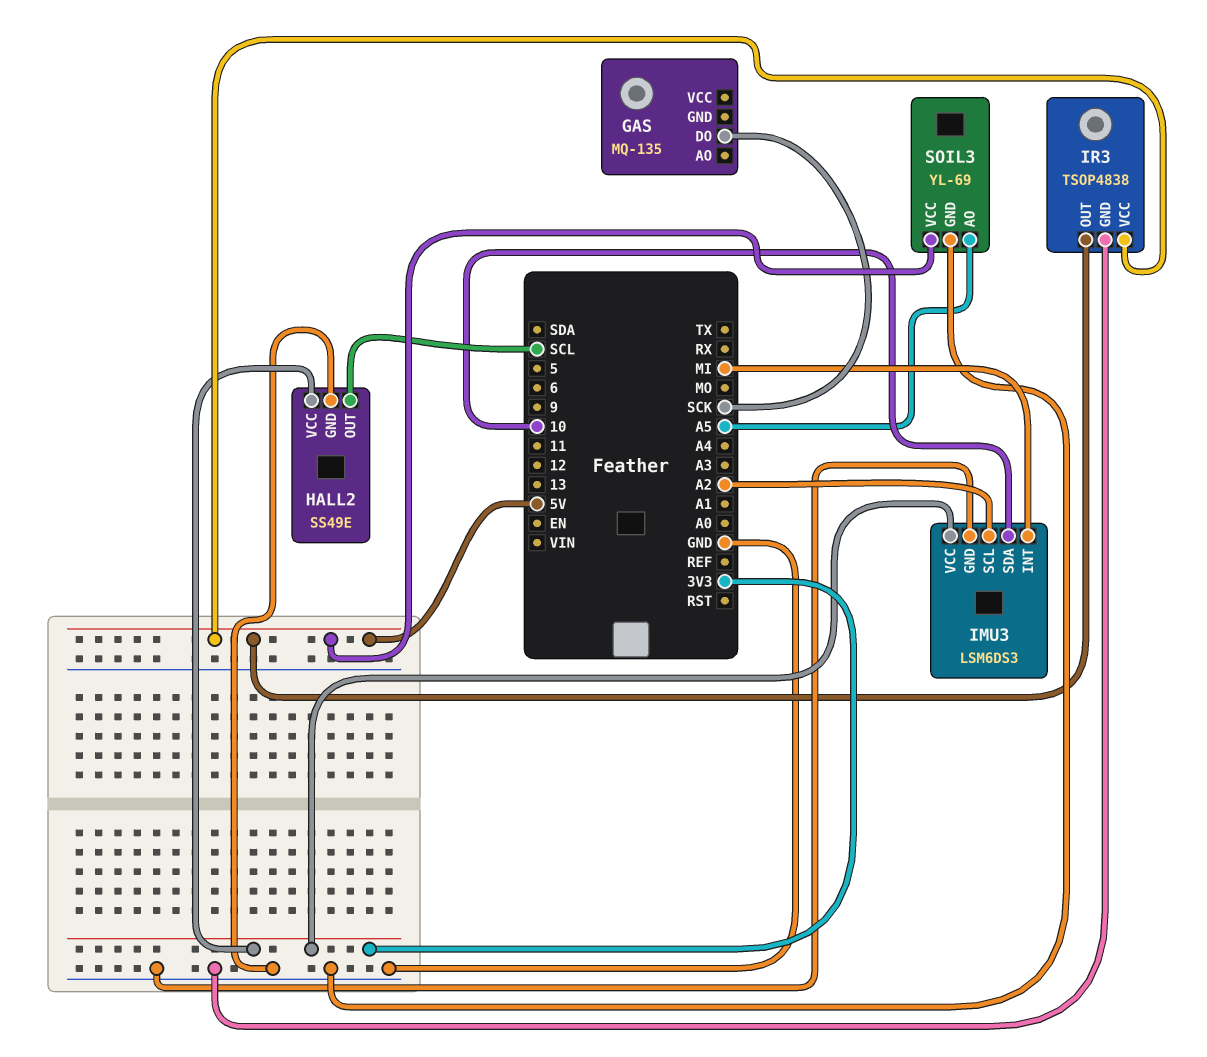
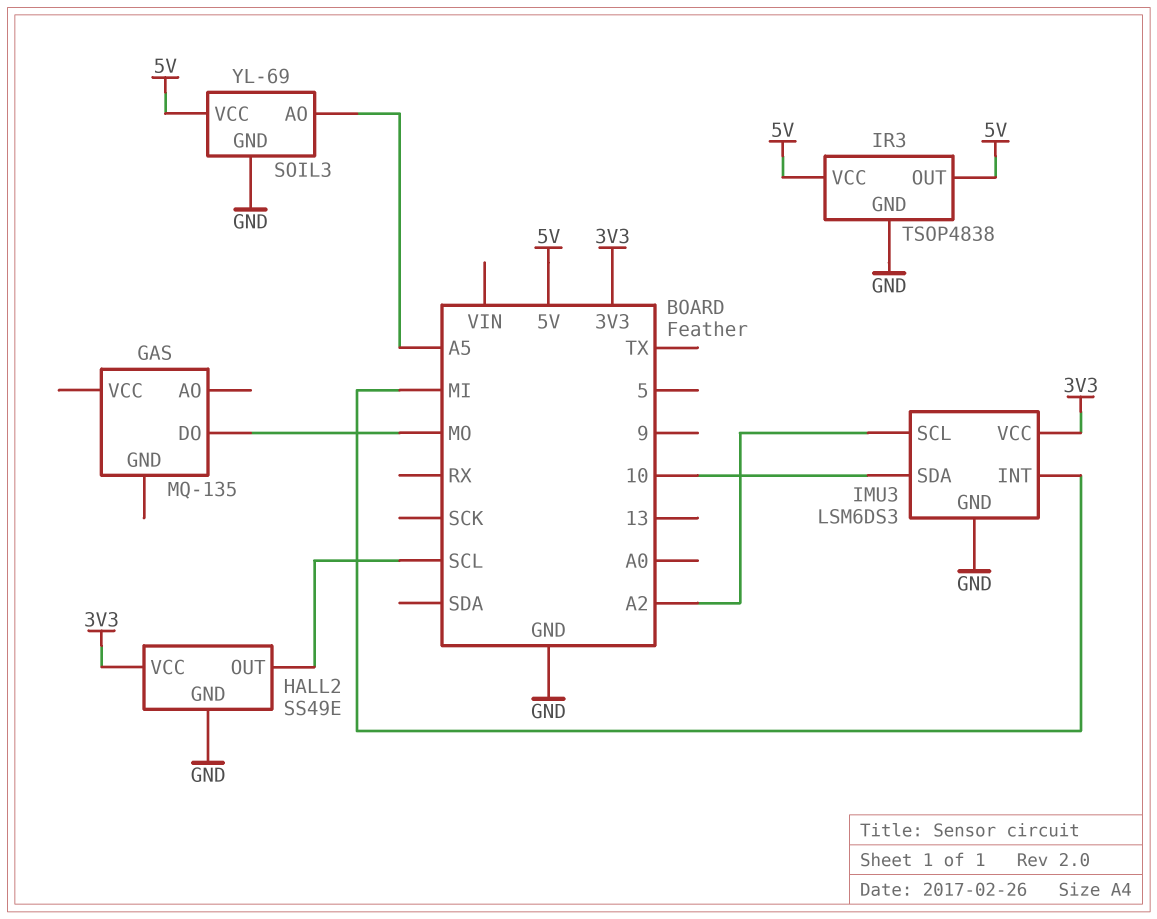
GAS pin DO: SCK -> MO

